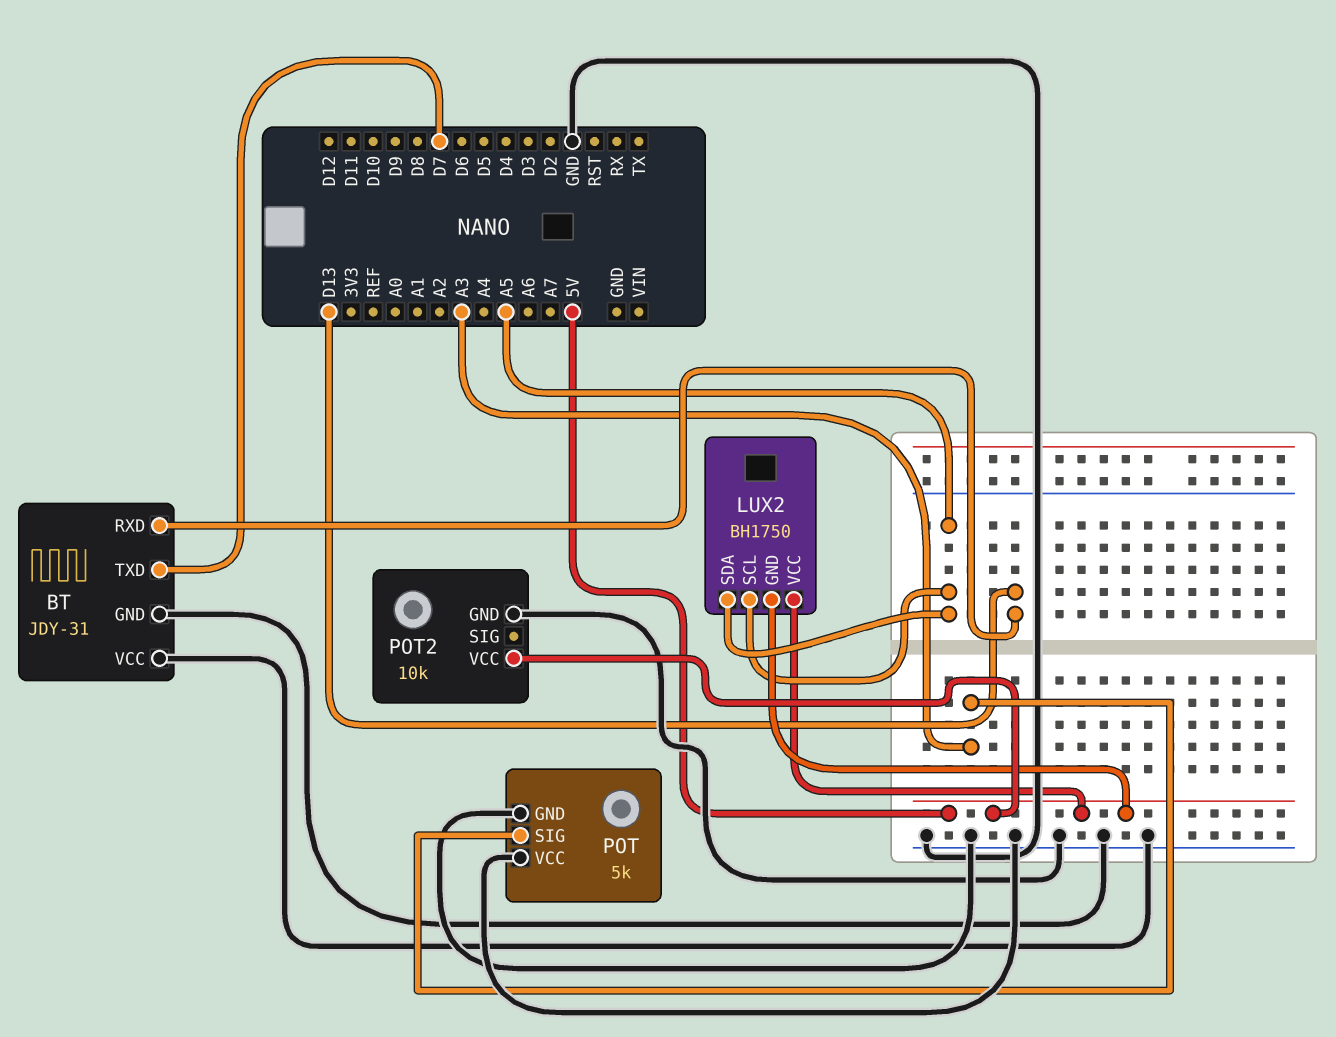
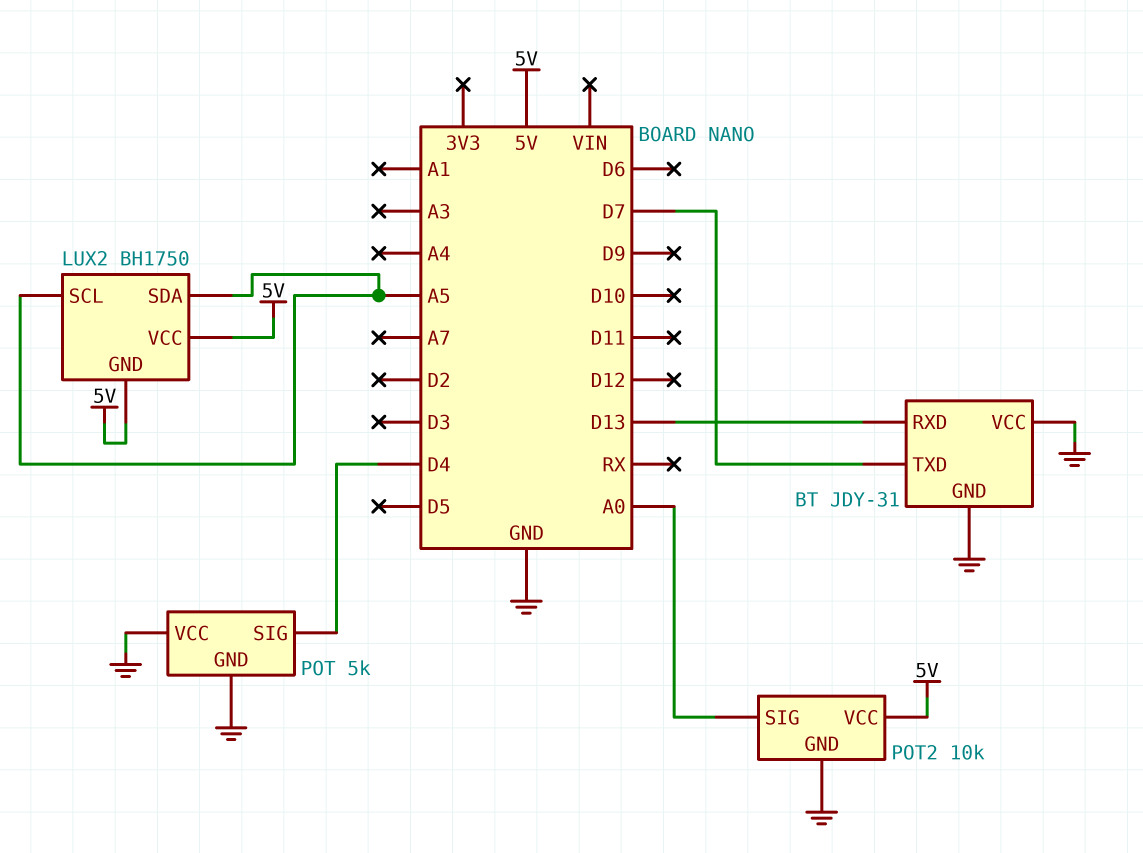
POT pin SIG: A3 -> D4
POT2 pin SIG: none -> A0

